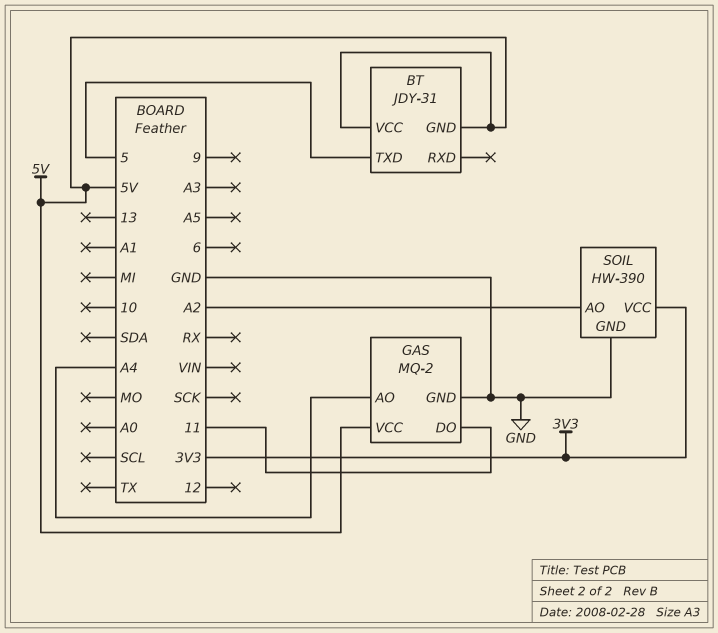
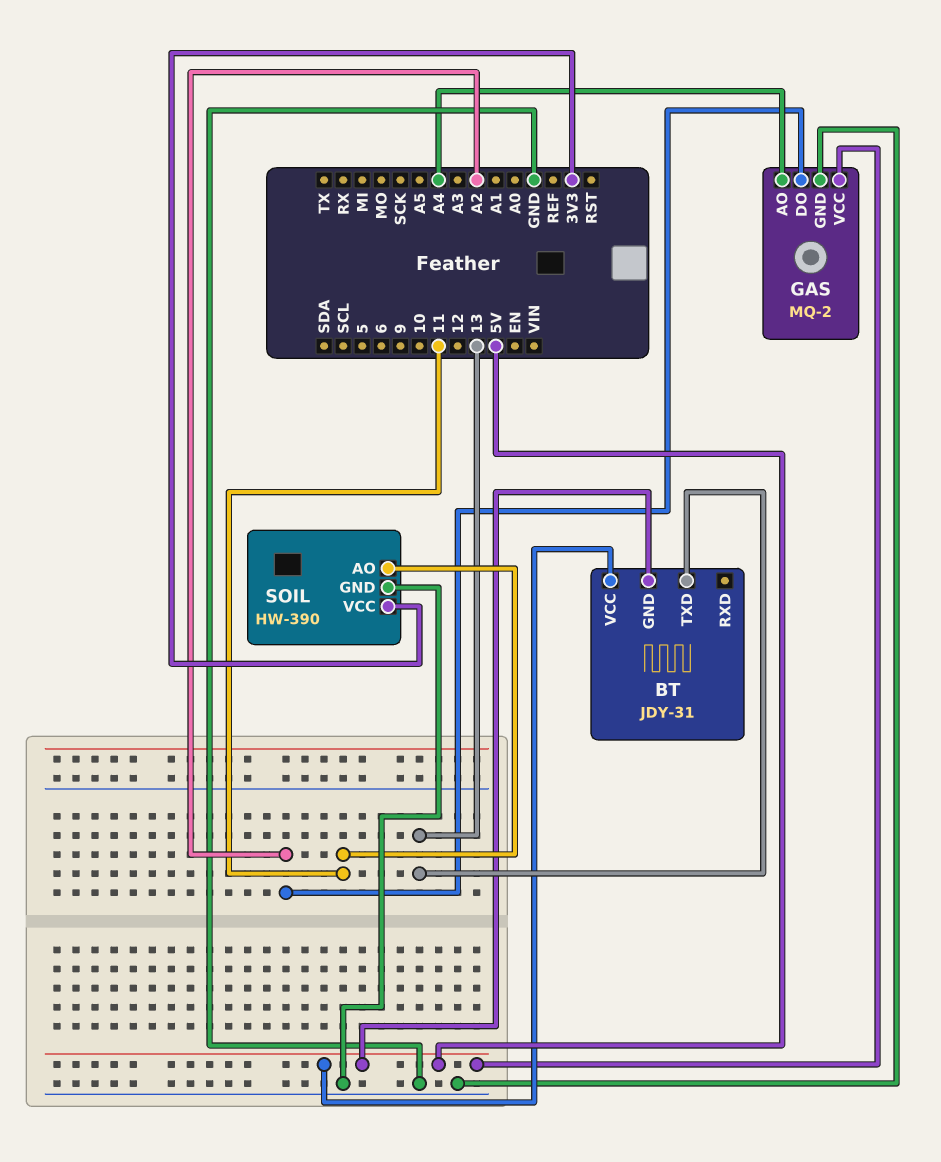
BT pin TXD: 5 -> 13
GAS pin DO: 11 -> A2
SOIL pin AO: A2 -> 11

